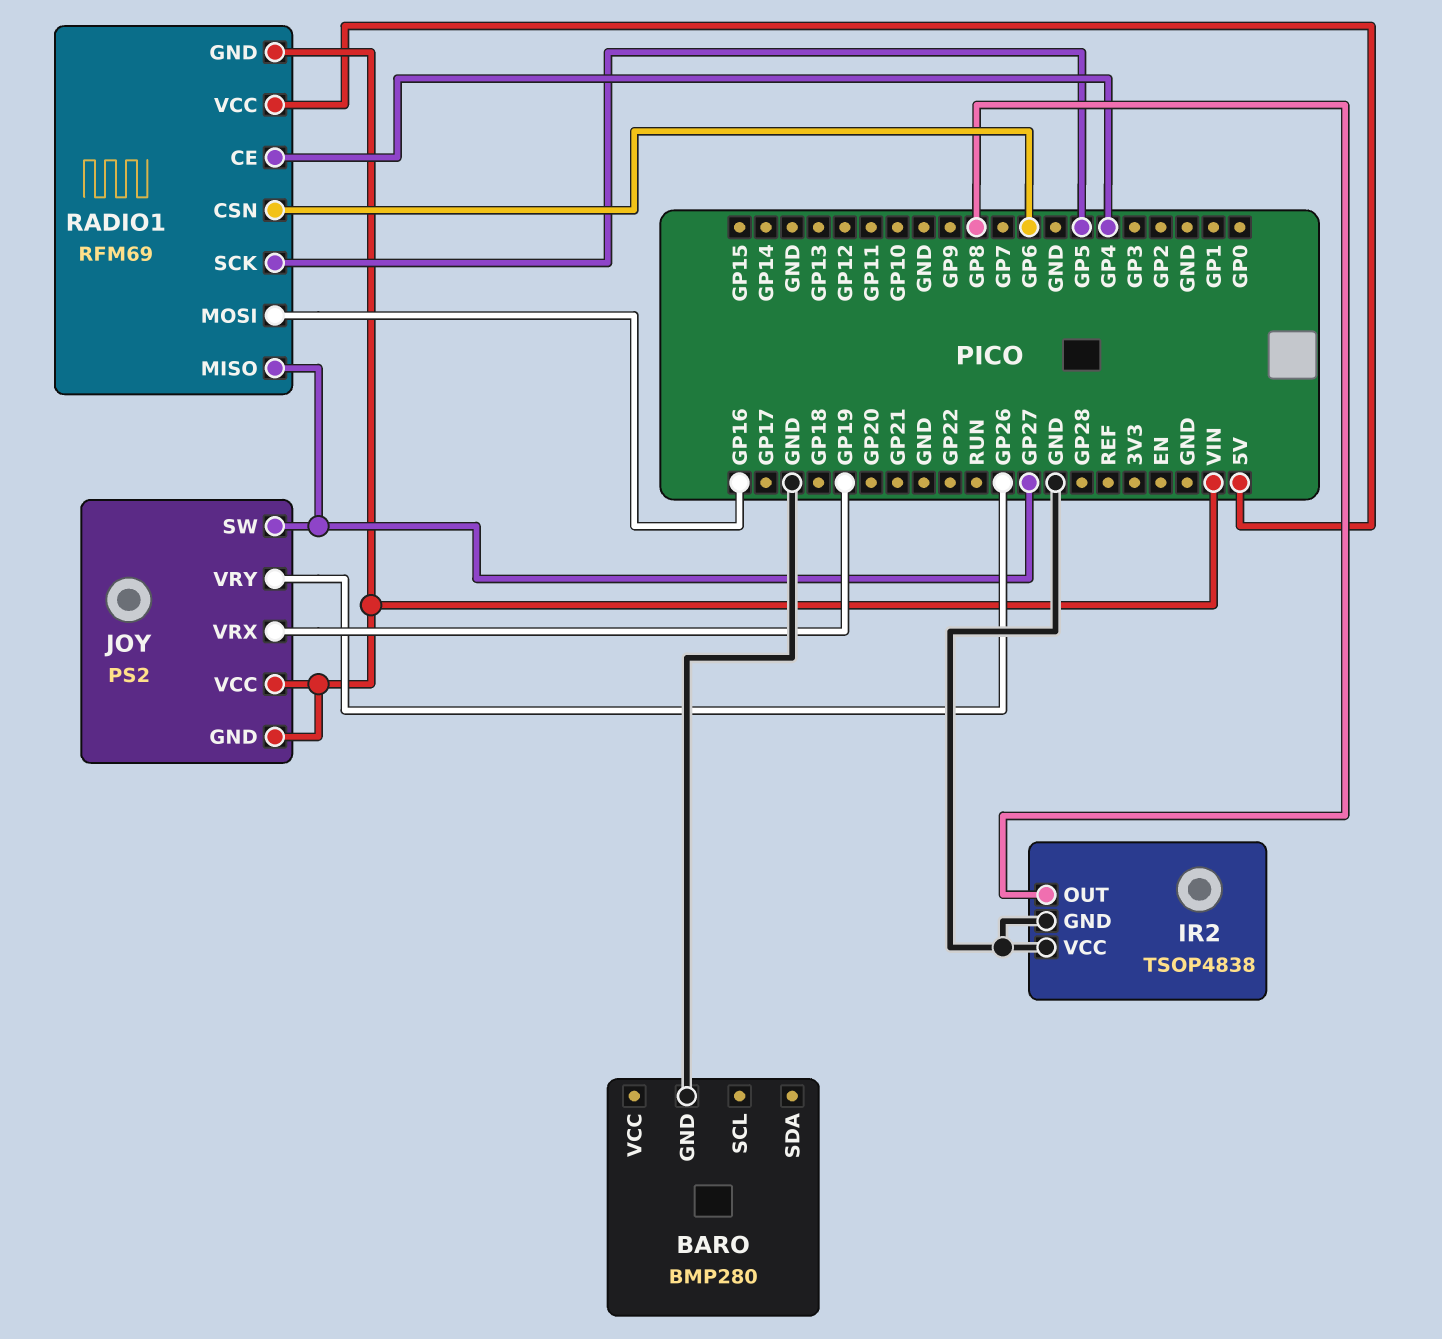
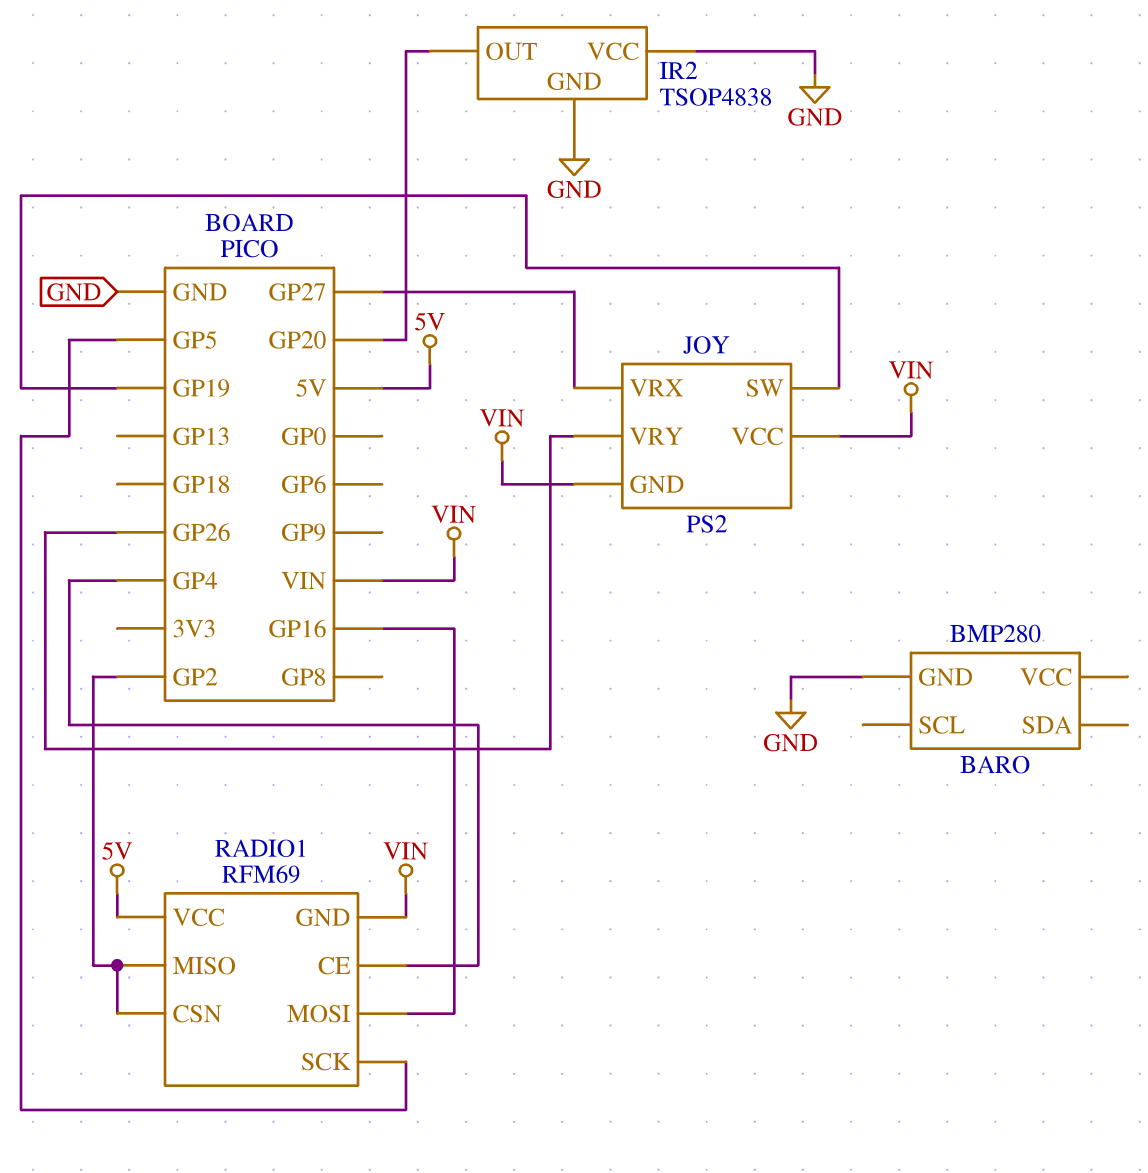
IR2 pin OUT: GP8 -> GP20
JOY pin SW: GP27 -> GP19
JOY pin VRX: GP19 -> GP27
RADIO1 pin CSN: GP6 -> GP2
RADIO1 pin MISO: GP27 -> GP2

